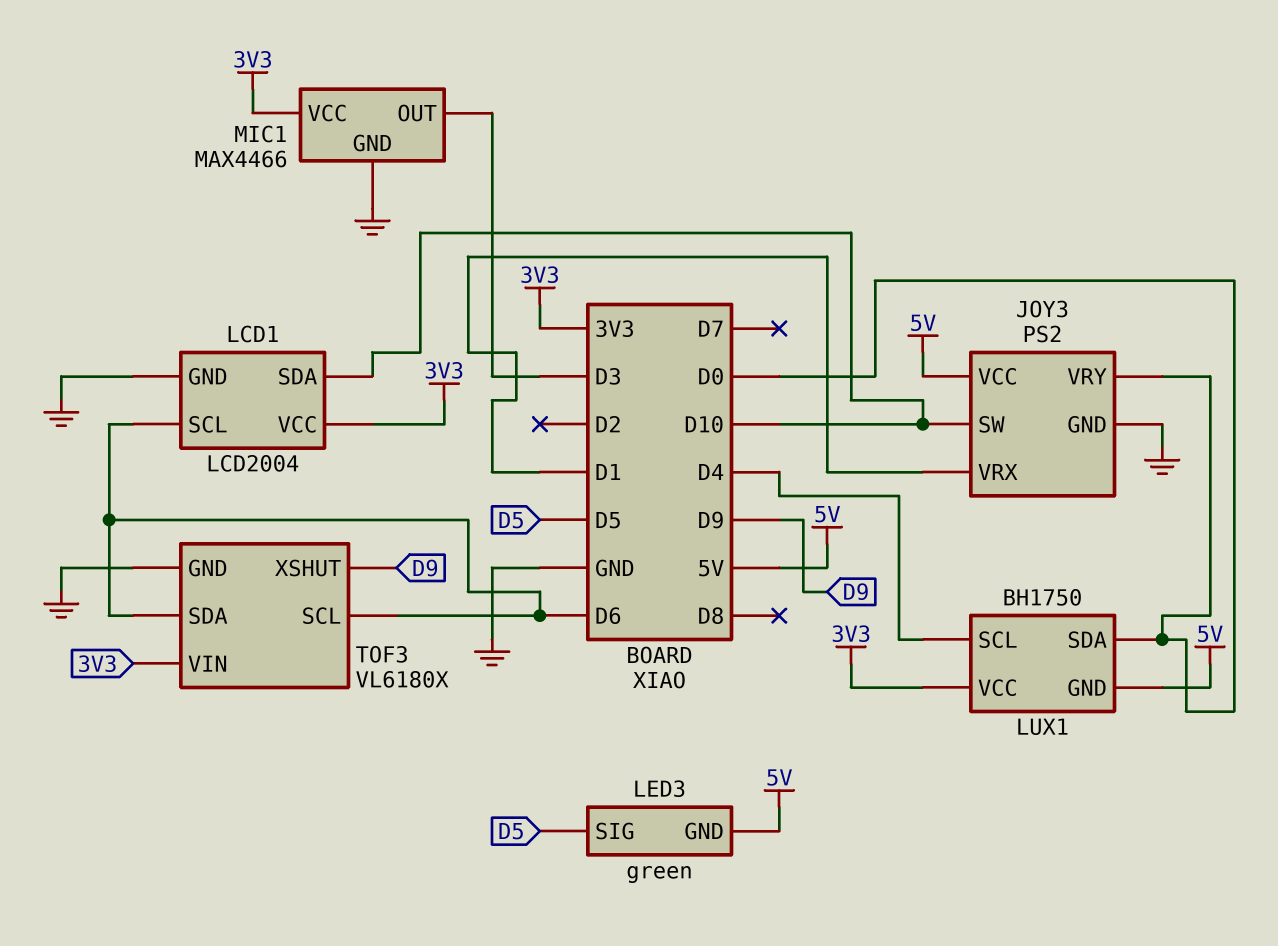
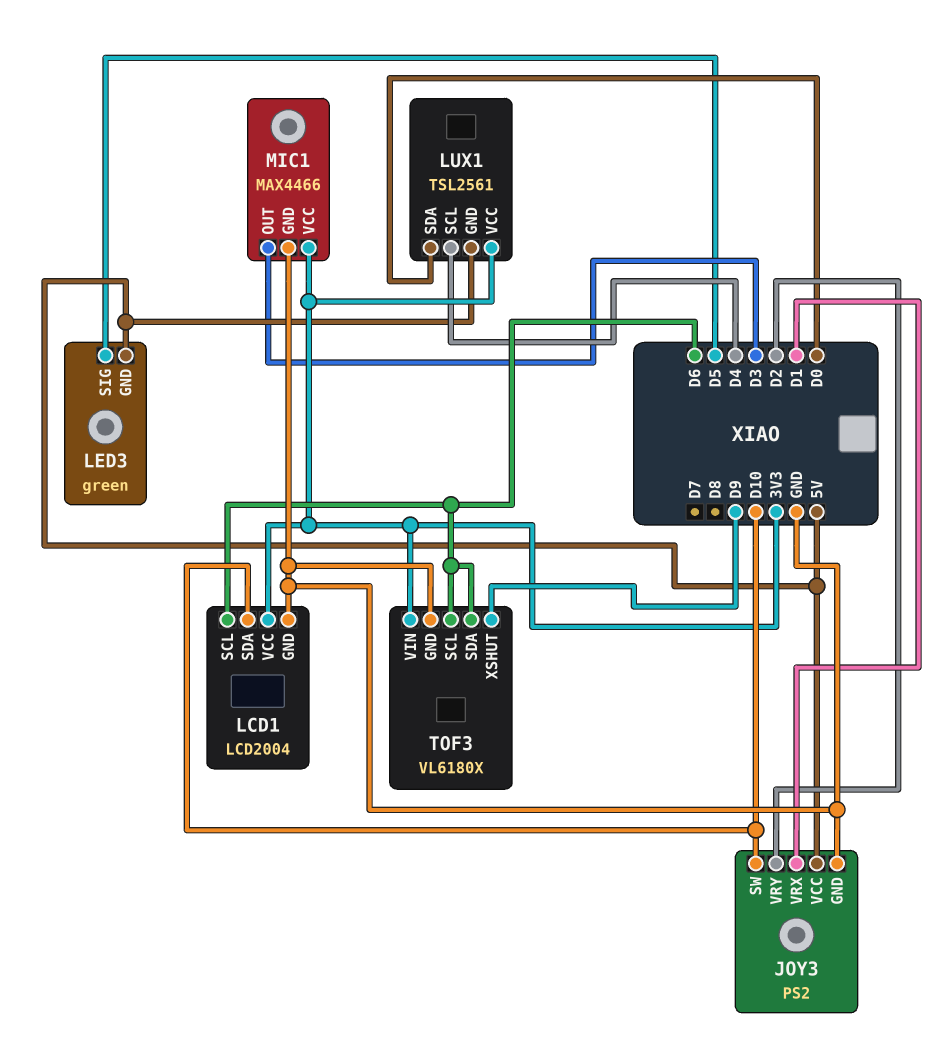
JOY3 pin VRY: D0 -> D2
LUX1: BH1750 -> TSL2561

